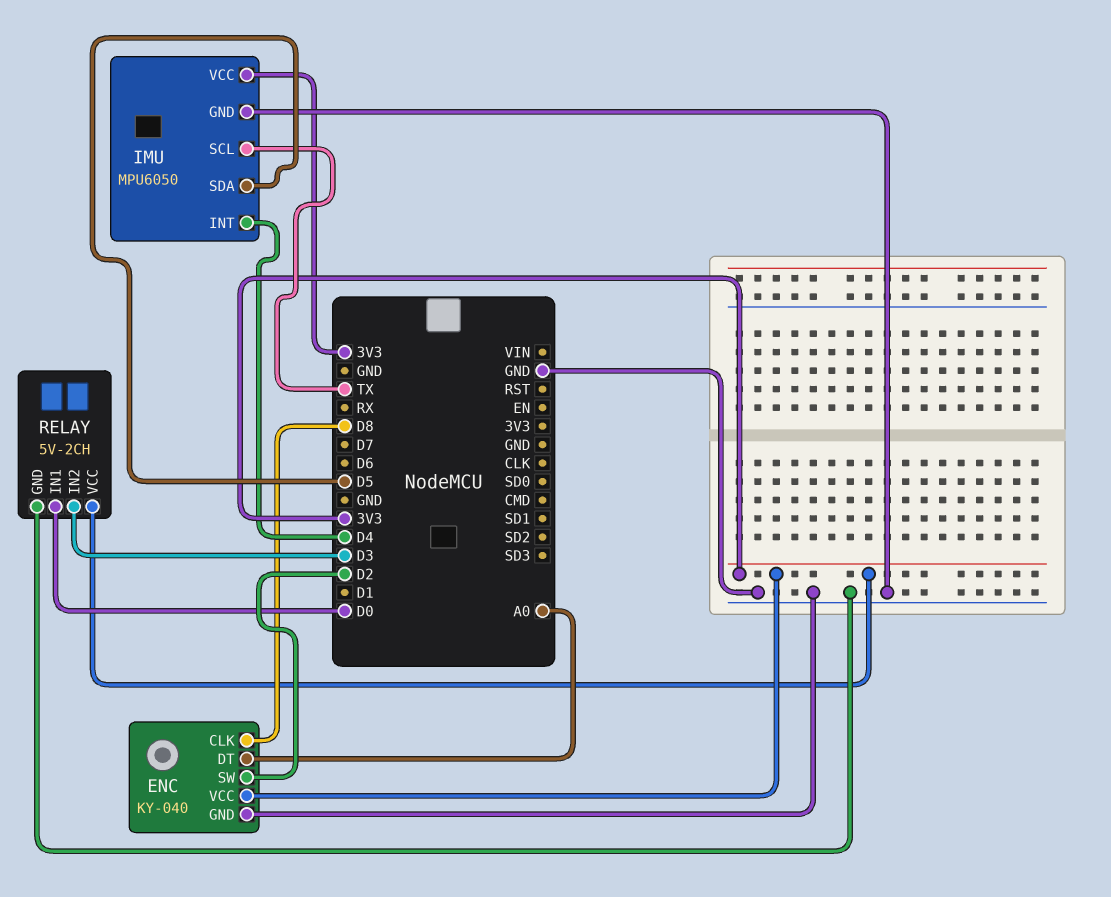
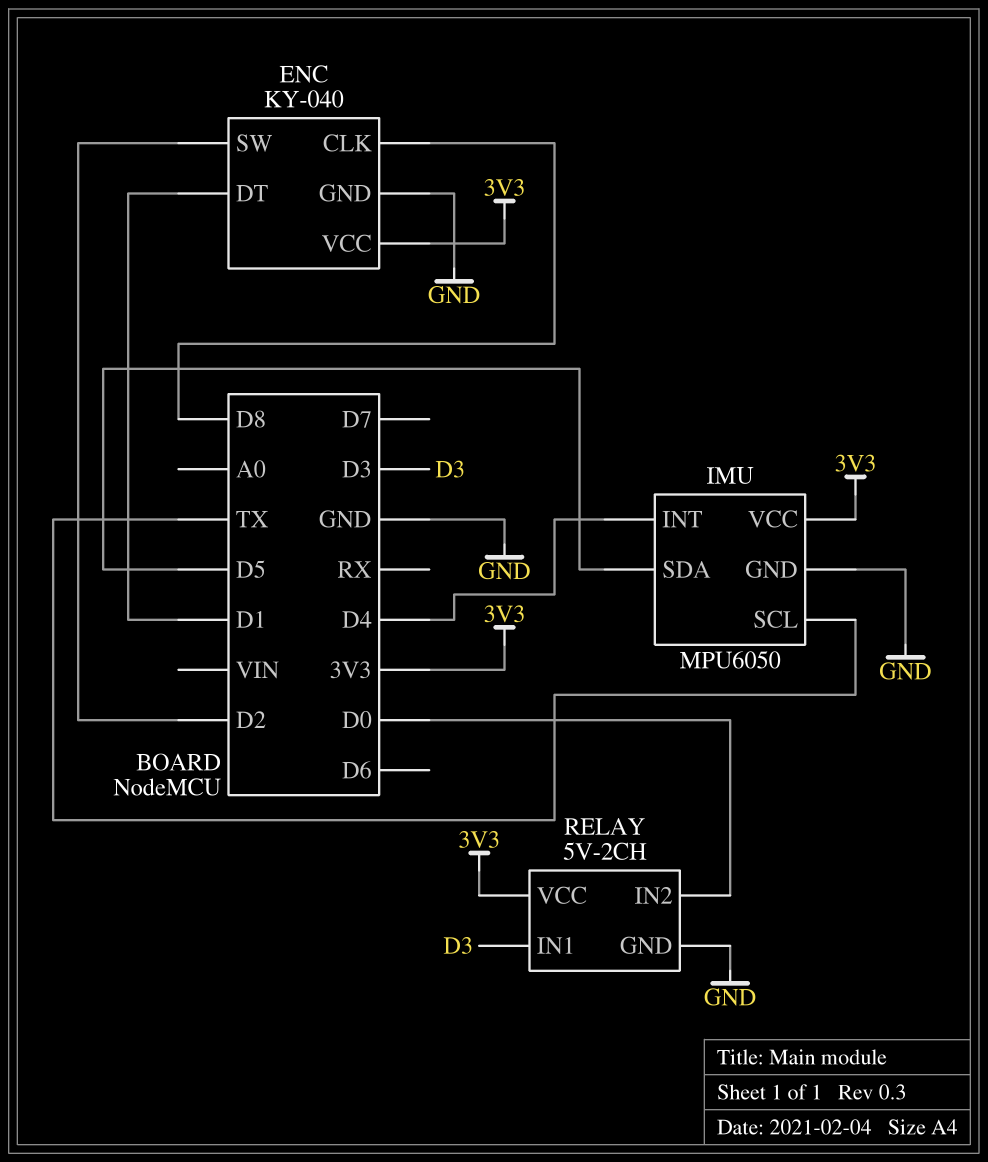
ENC pin DT: A0 -> D1
RELAY pin IN1: D0 -> D3
RELAY pin IN2: D3 -> D0

